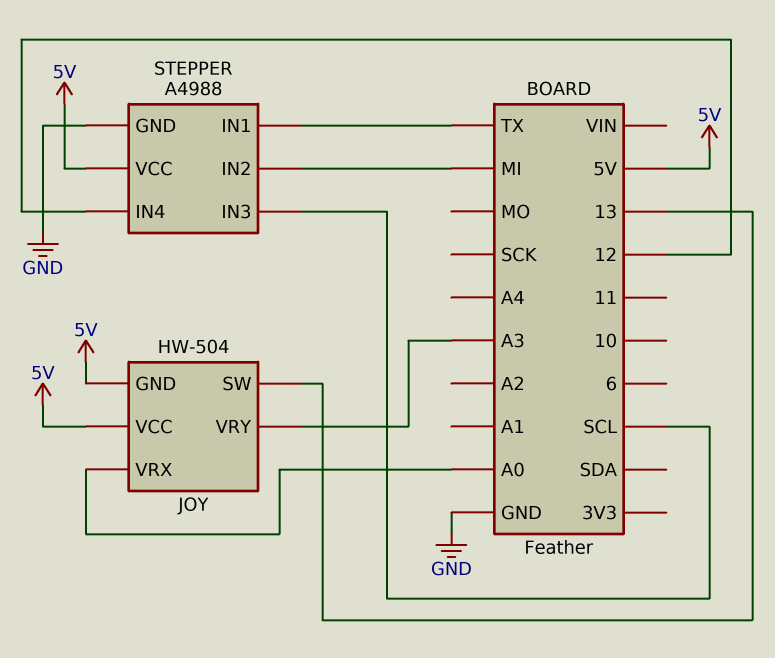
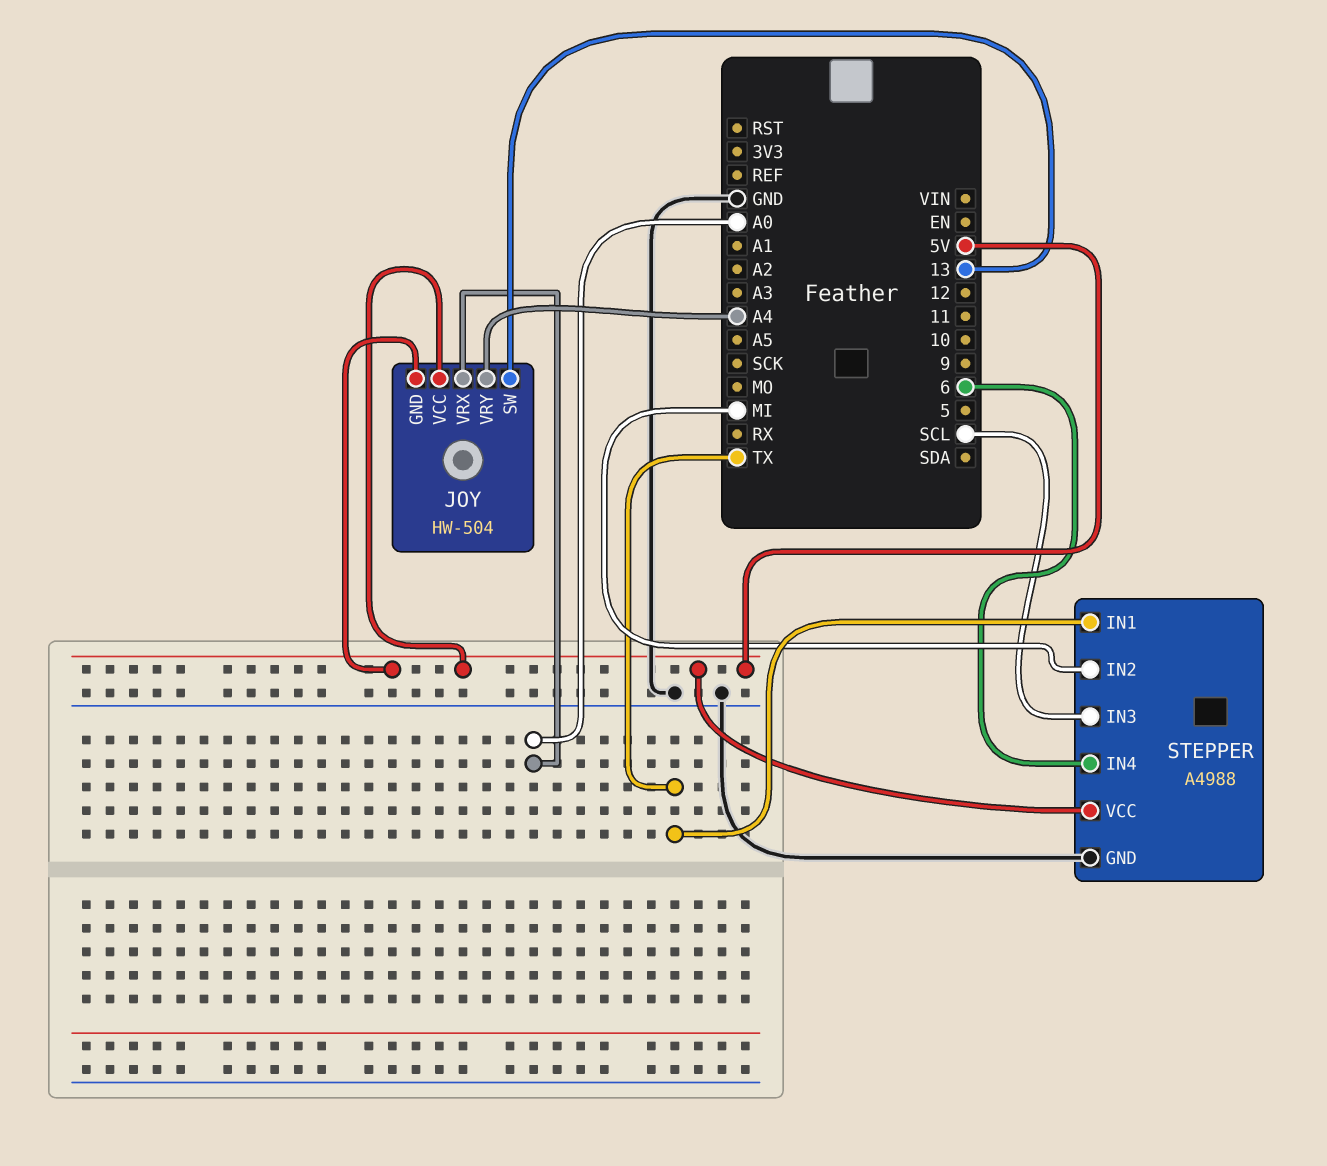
JOY pin VRY: A3 -> A4
STEPPER pin IN4: 12 -> 6

